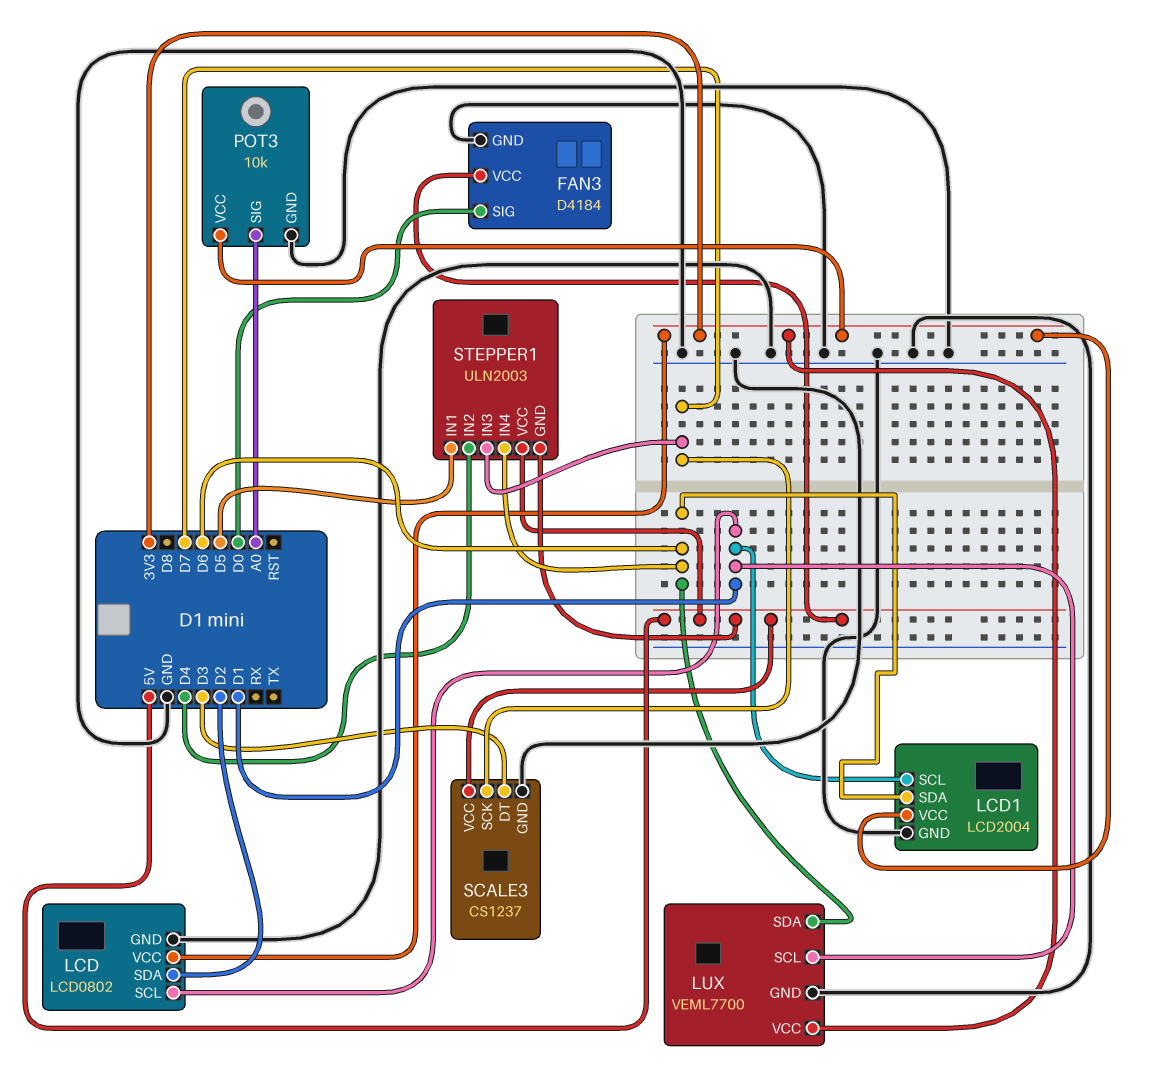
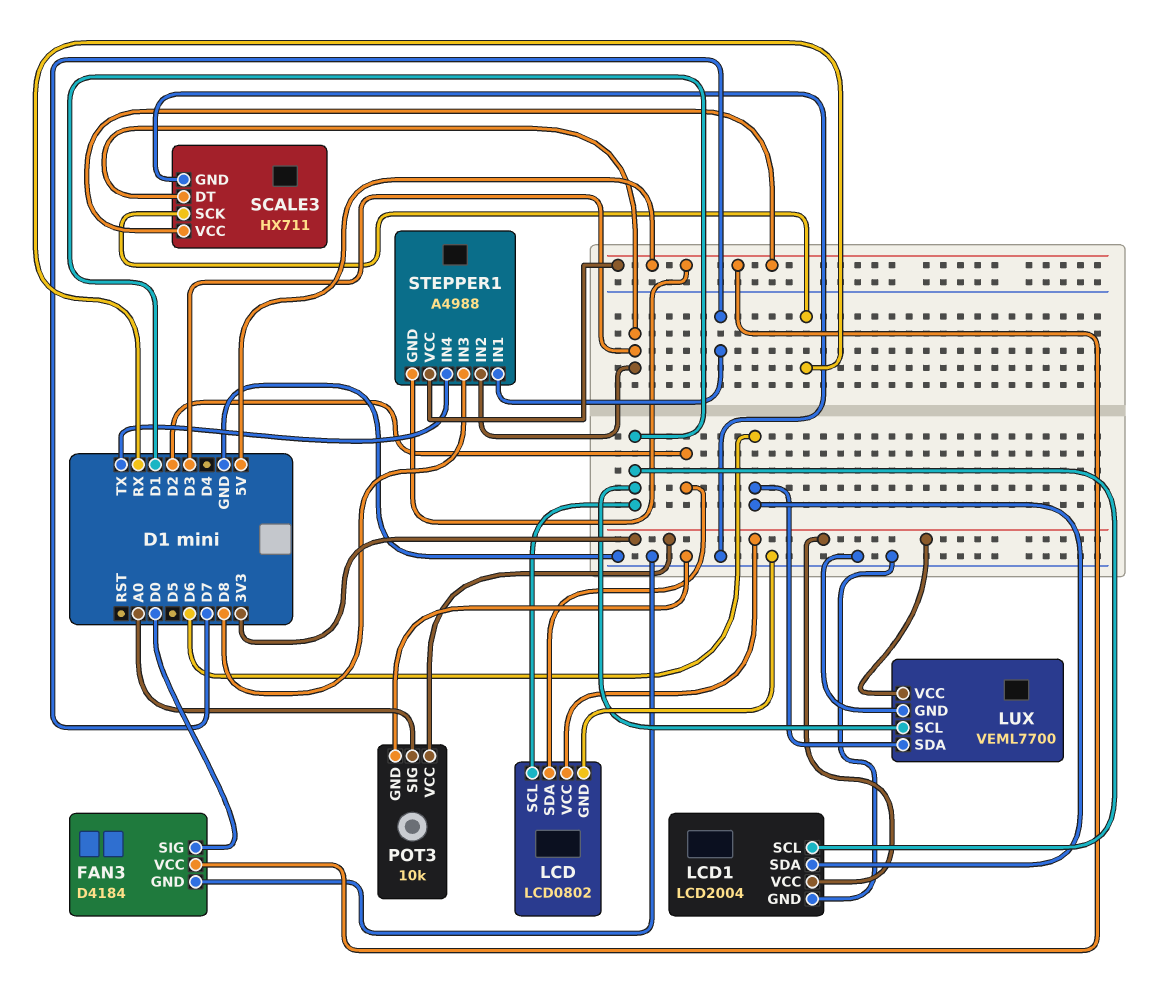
SCALE3: CS1237 -> HX711
SCALE3 pin SCK: D7 -> RX
STEPPER1: ULN2003 -> A4988
STEPPER1 pin IN1: D5 -> D7
STEPPER1 pin IN2: D4 -> D3
STEPPER1 pin IN3: D7 -> D8
STEPPER1 pin IN4: D6 -> TX

